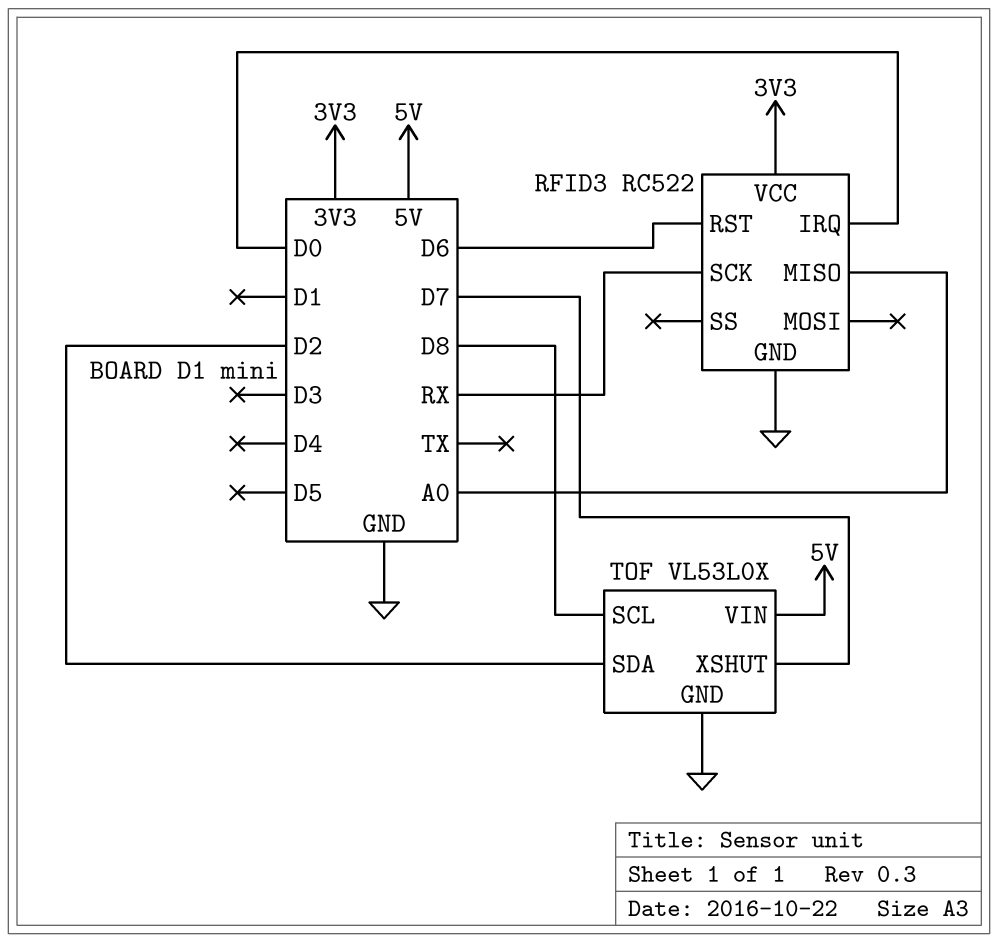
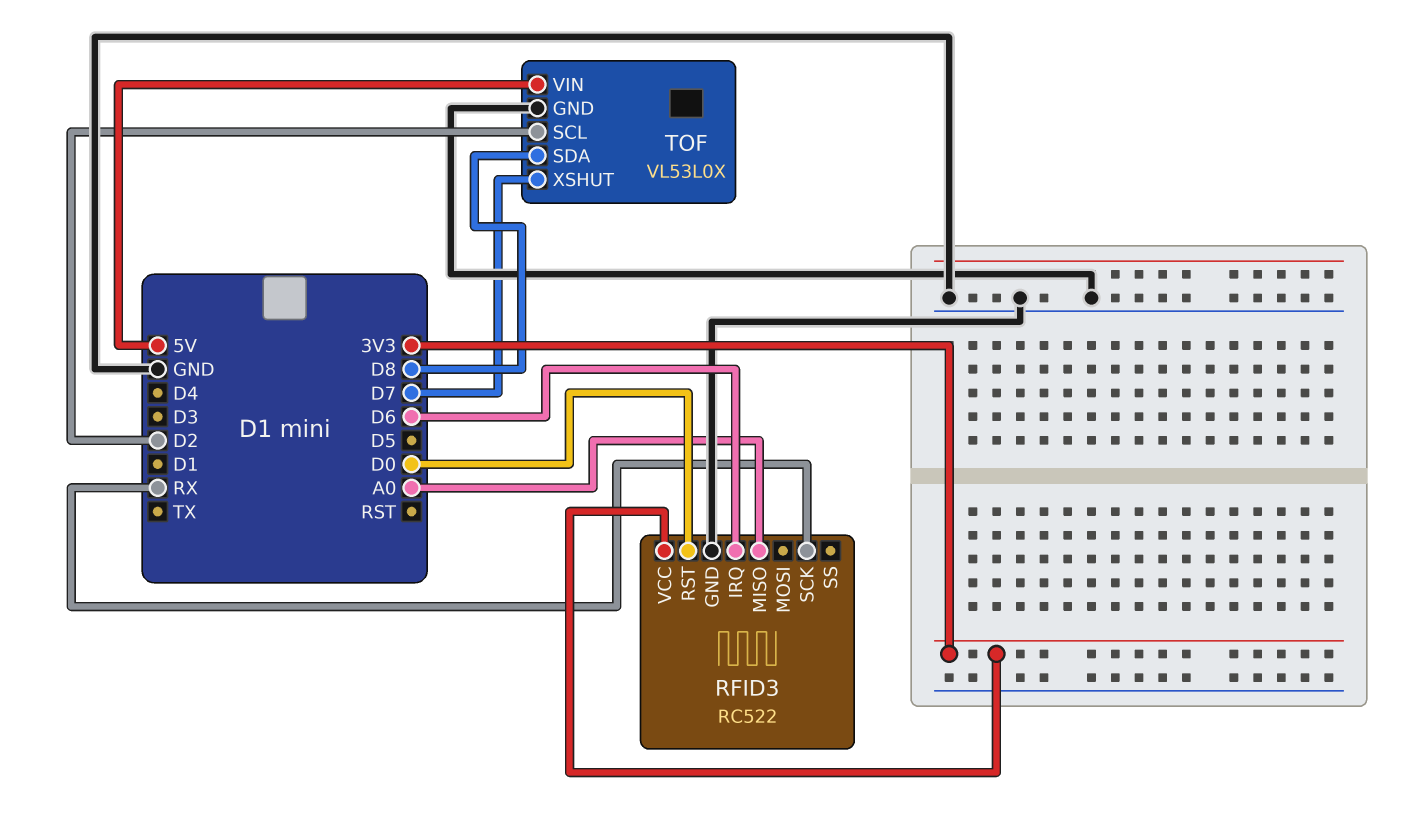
RFID3 pin IRQ: D0 -> D6
RFID3 pin RST: D6 -> D0
TOF pin SCL: D8 -> D2
TOF pin SDA: D2 -> D8

